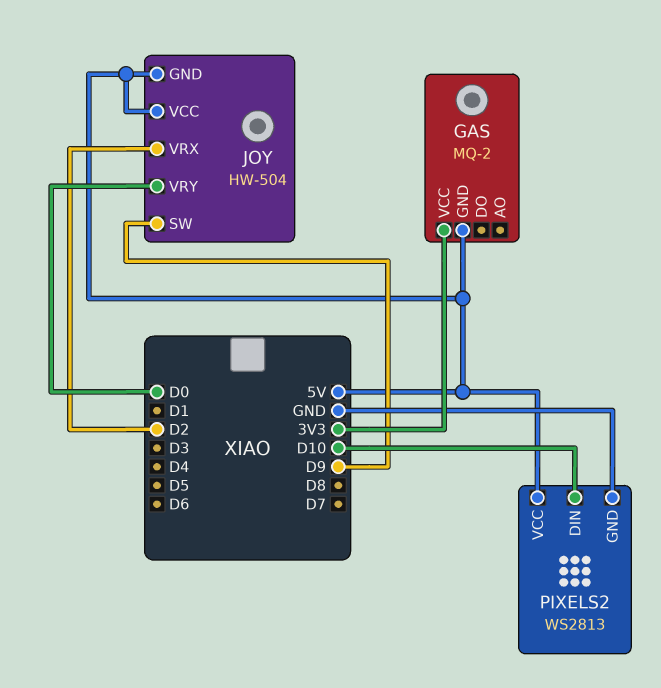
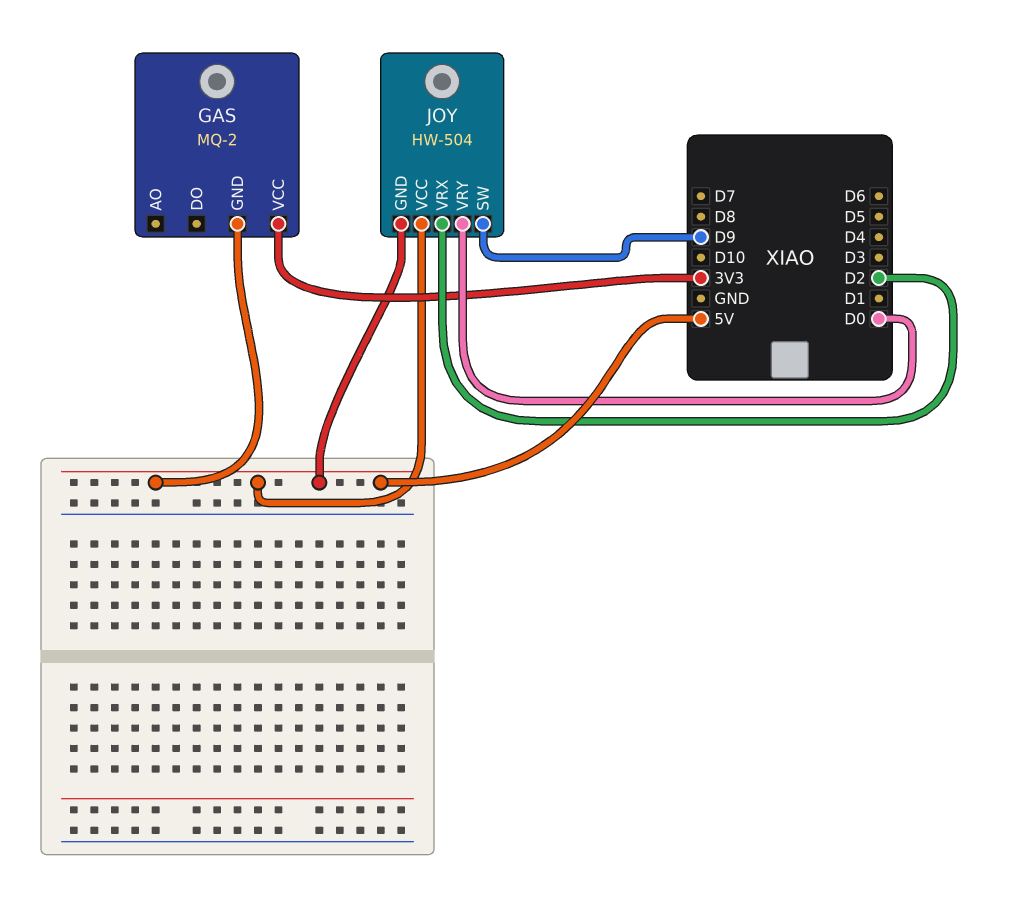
PIXELS2: WS2813 -> none
PIXELS2 pin DIN: D10 -> none
PIXELS2 pin GND: GND -> none
PIXELS2 pin VCC: 5V -> none

